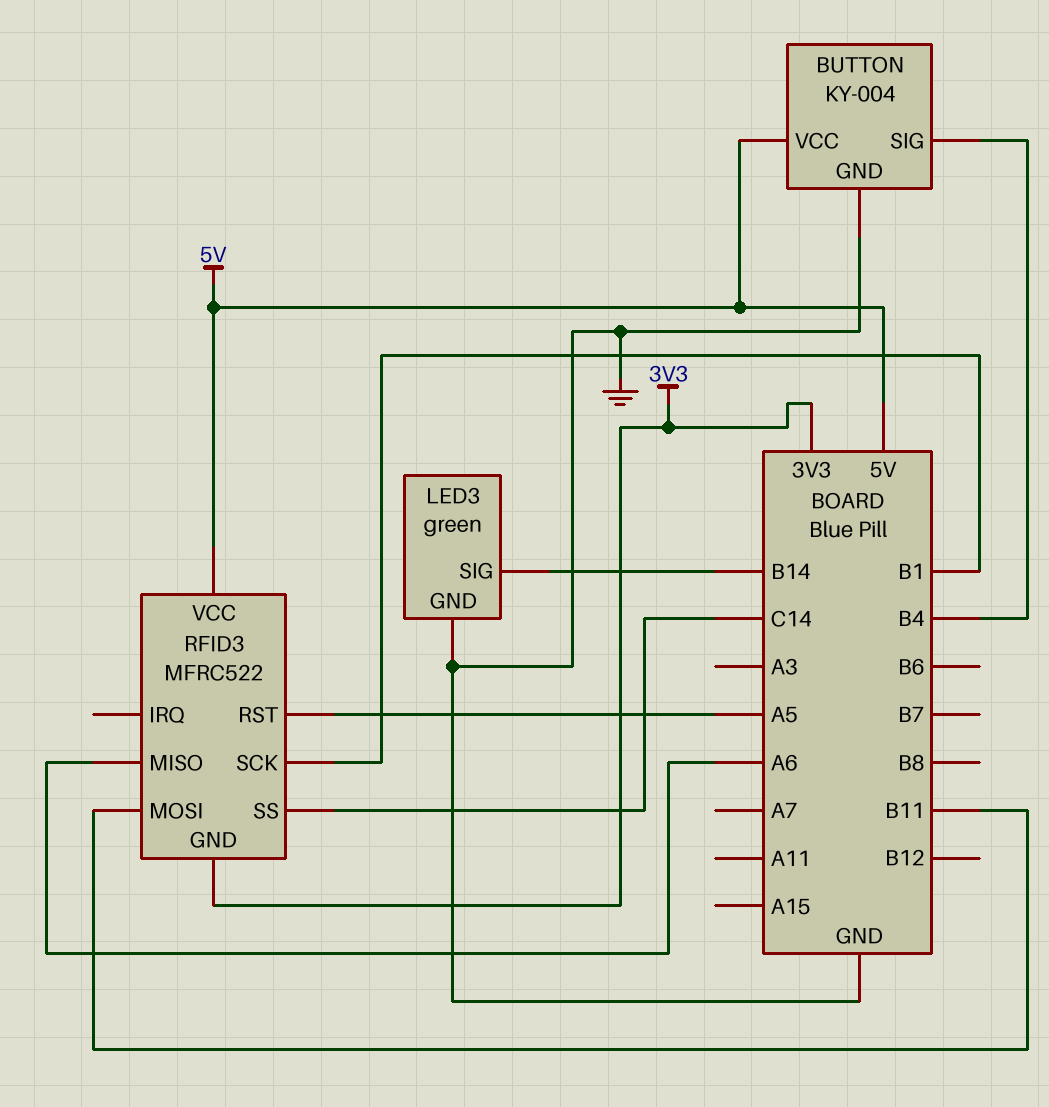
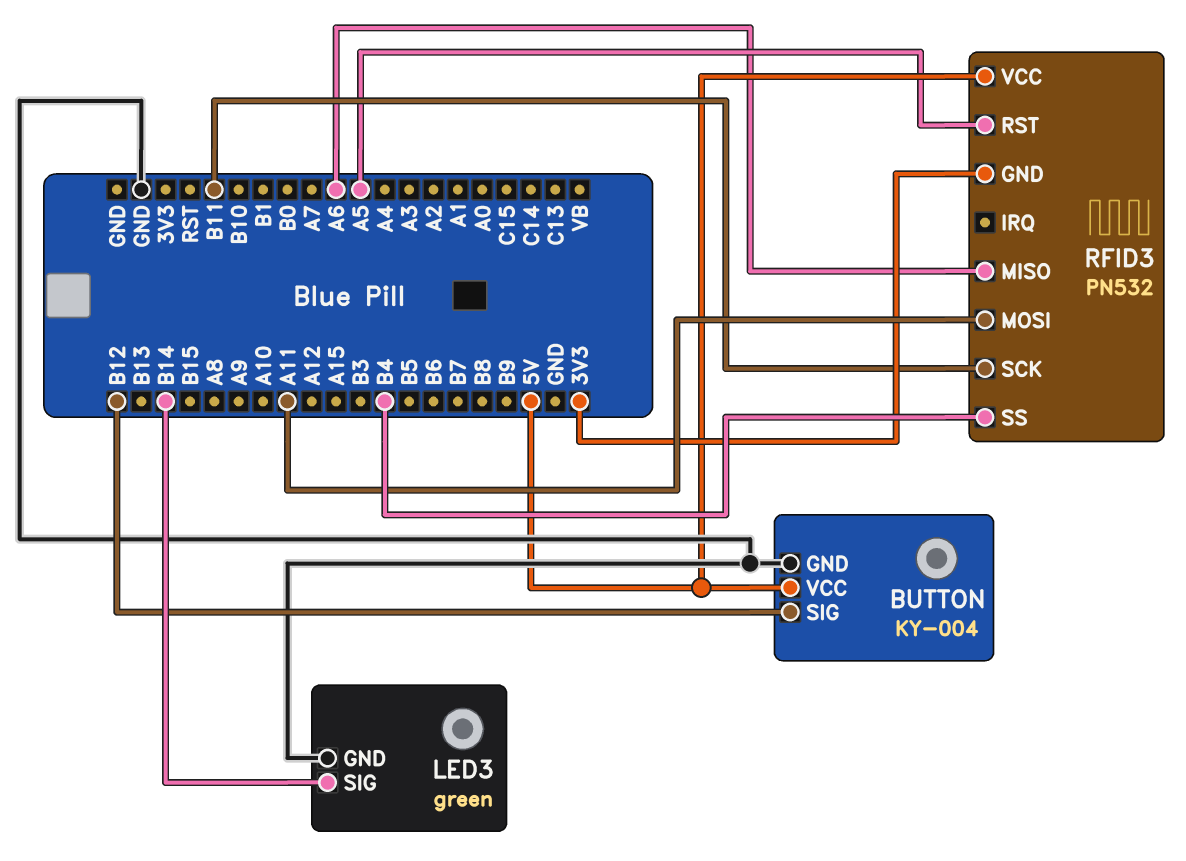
BUTTON pin SIG: B4 -> B12
RFID3: MFRC522 -> PN532
RFID3 pin MOSI: B11 -> A11
RFID3 pin SCK: B1 -> B11
RFID3 pin SS: C14 -> B4

